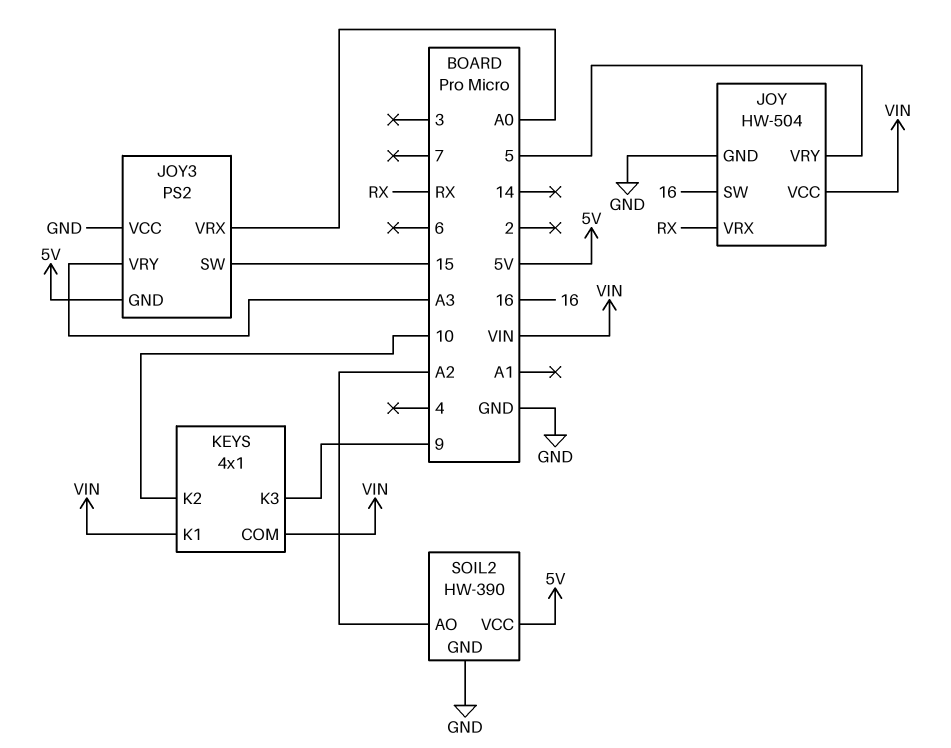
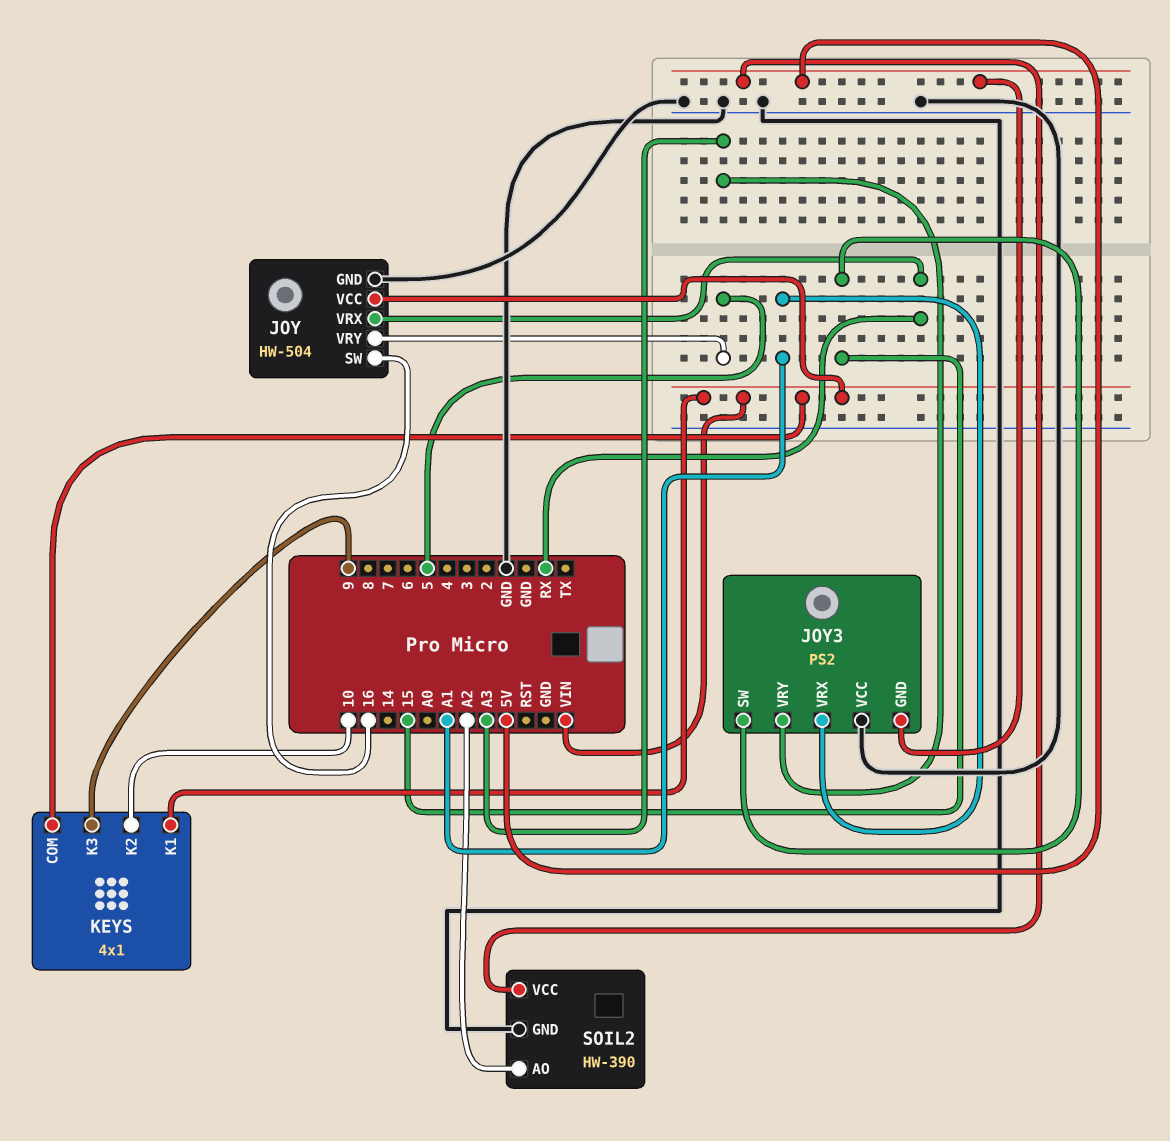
JOY3 pin VRX: A0 -> A1

